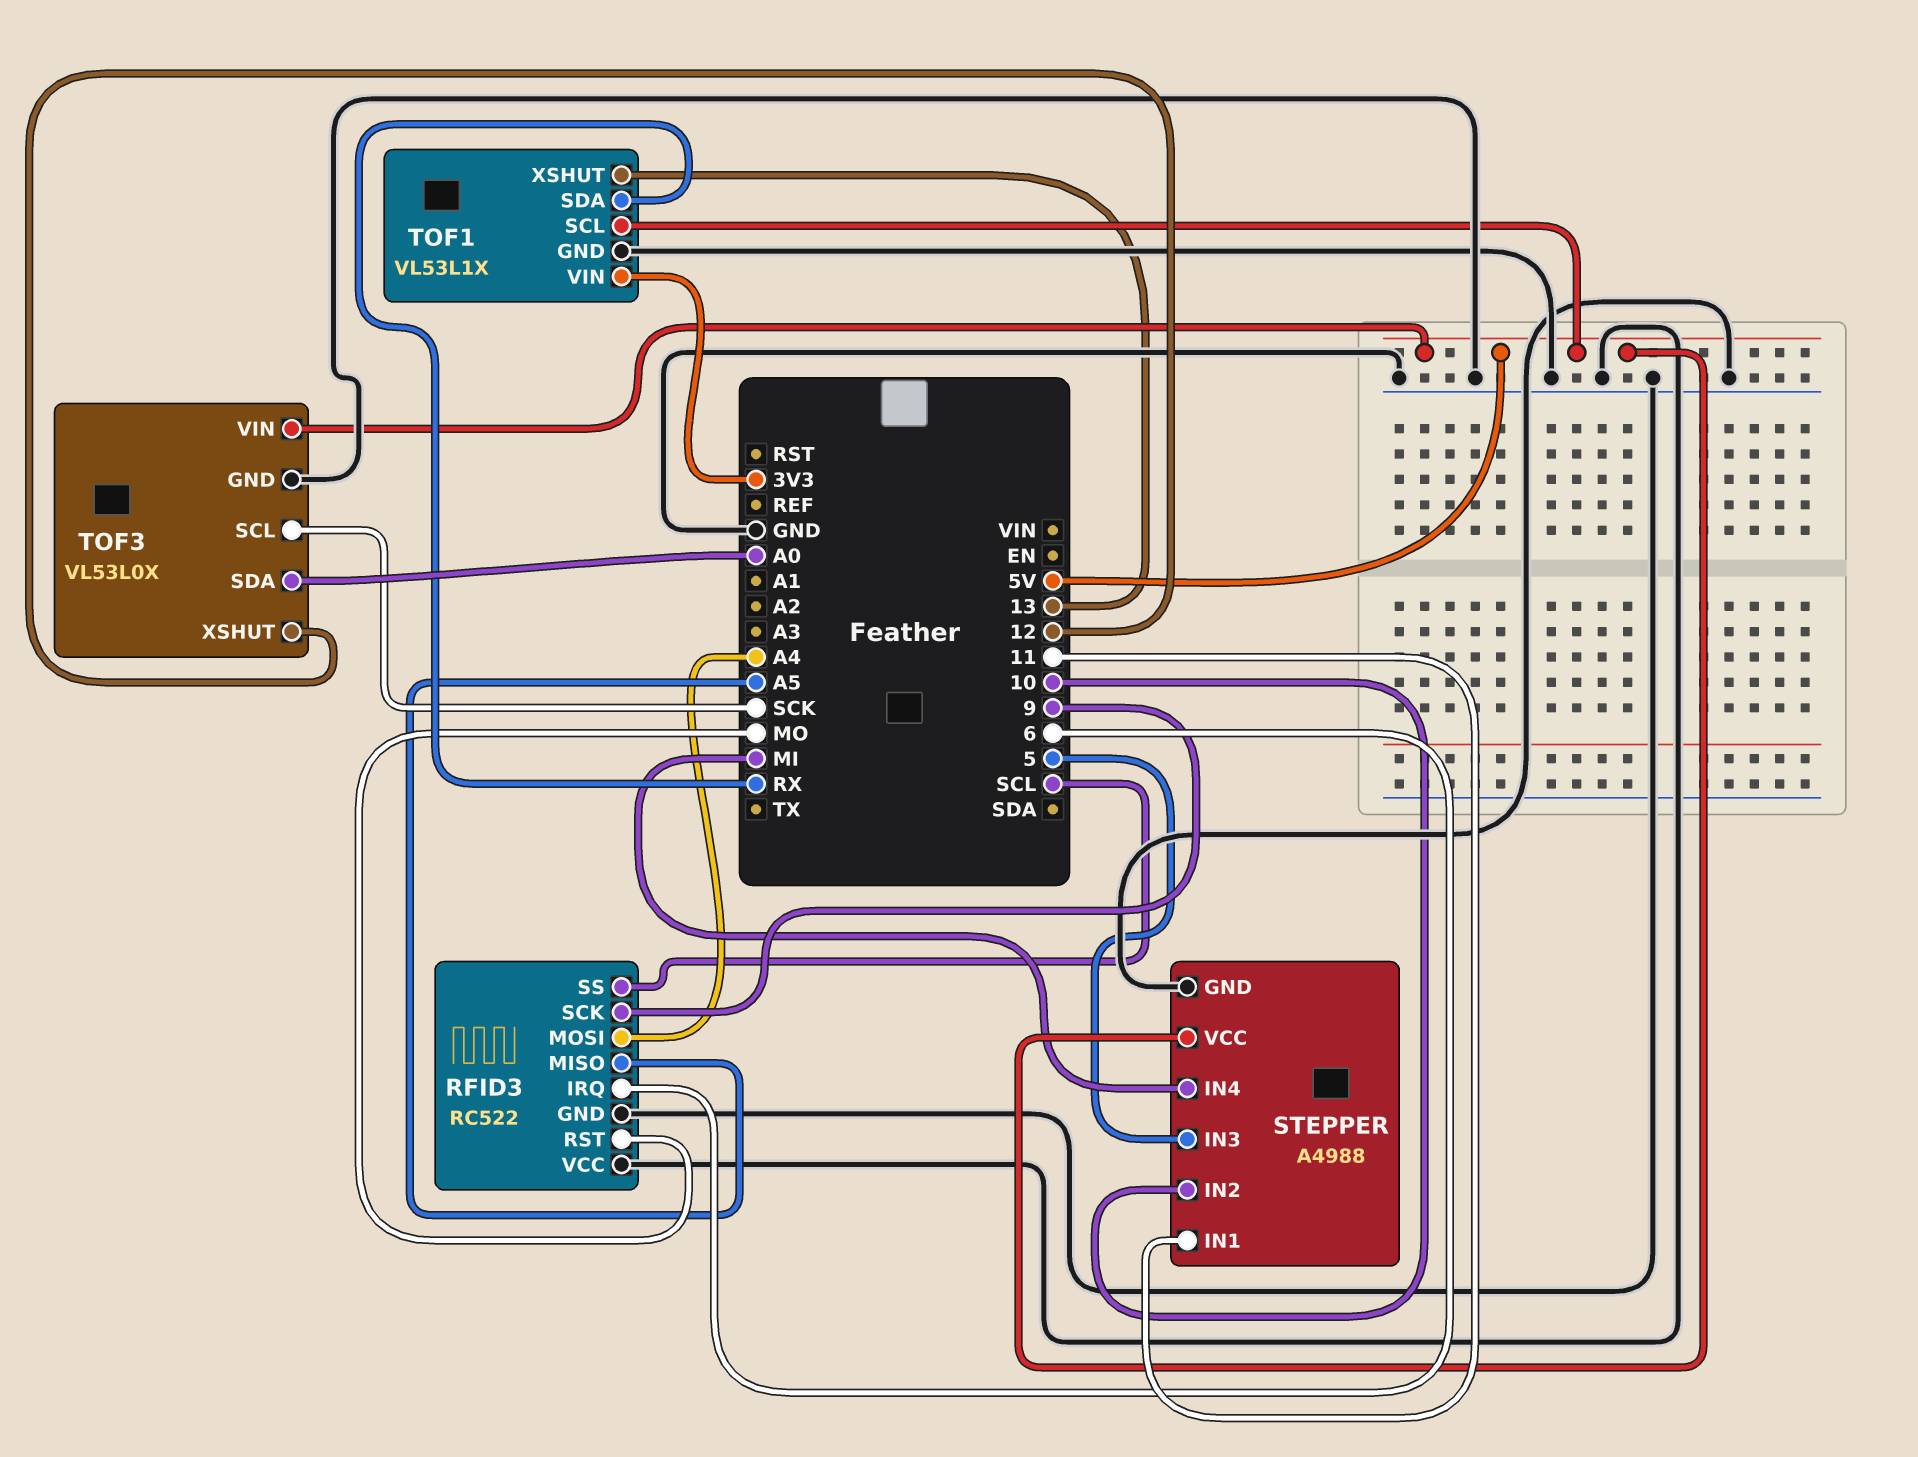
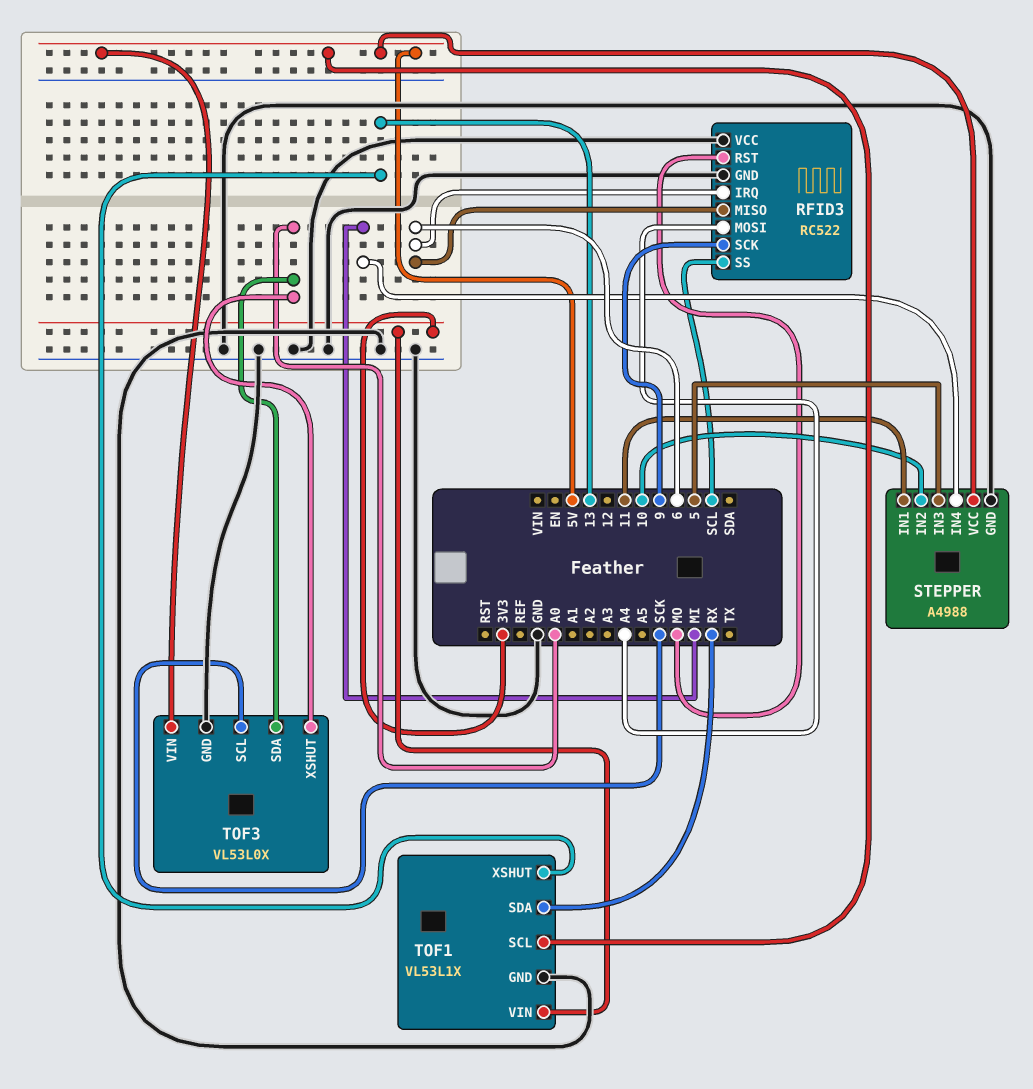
RFID3 pin MISO: A5 -> 6
TOF3 pin XSHUT: 12 -> A0

